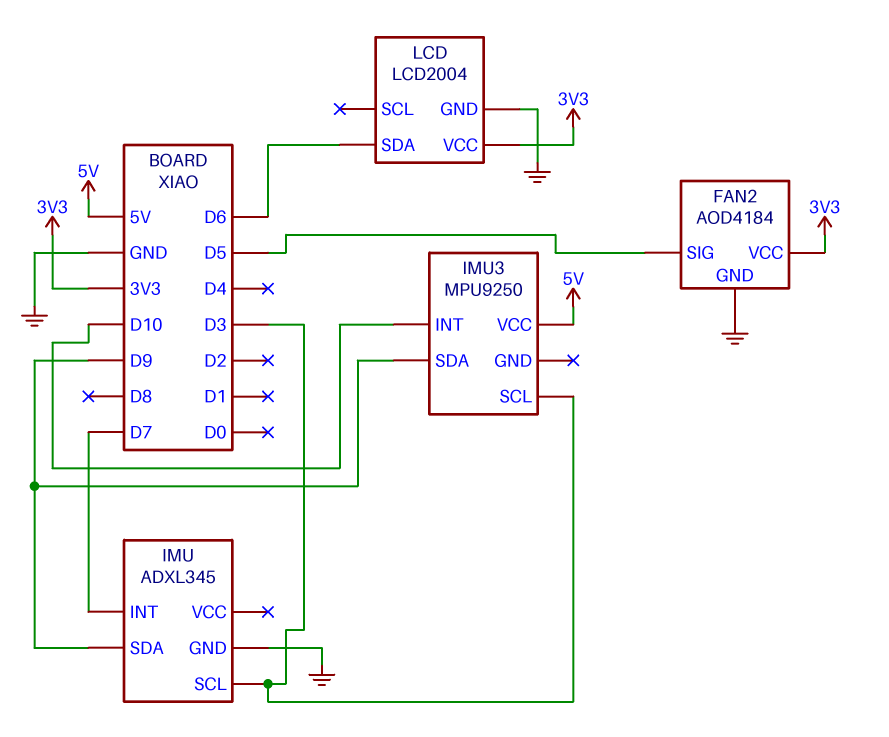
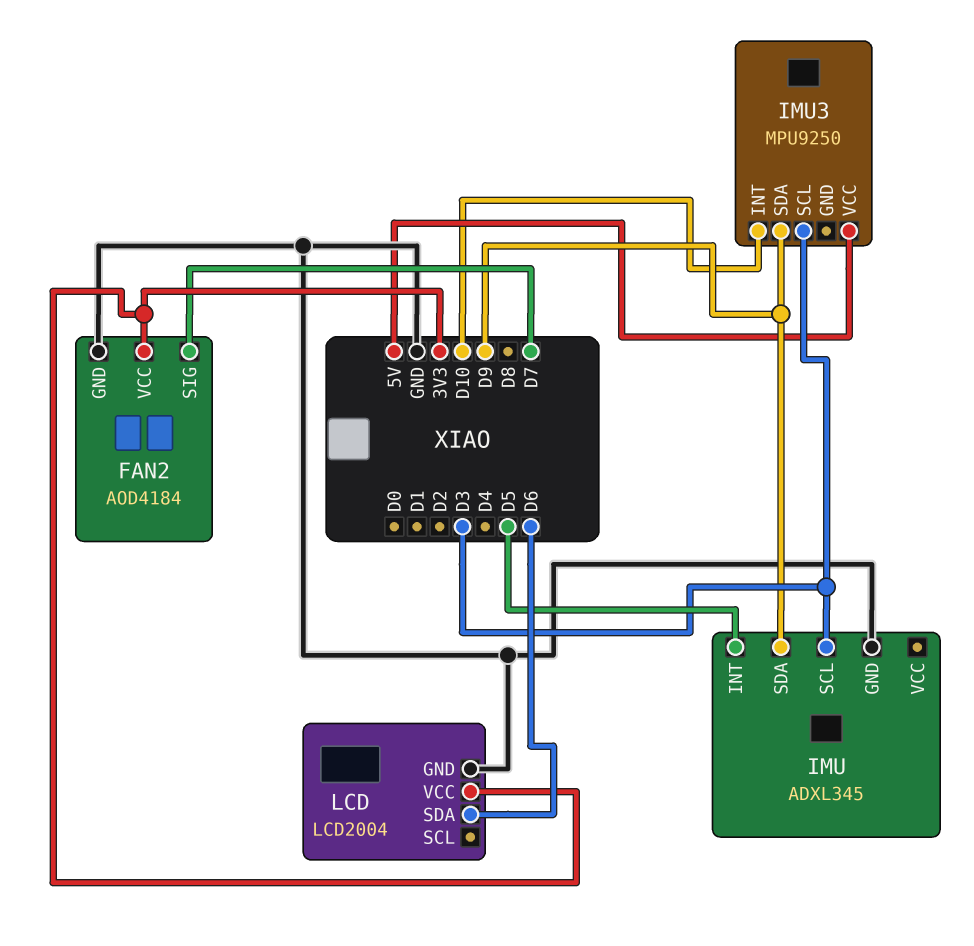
FAN2 pin SIG: D5 -> D7
IMU pin INT: D7 -> D5

